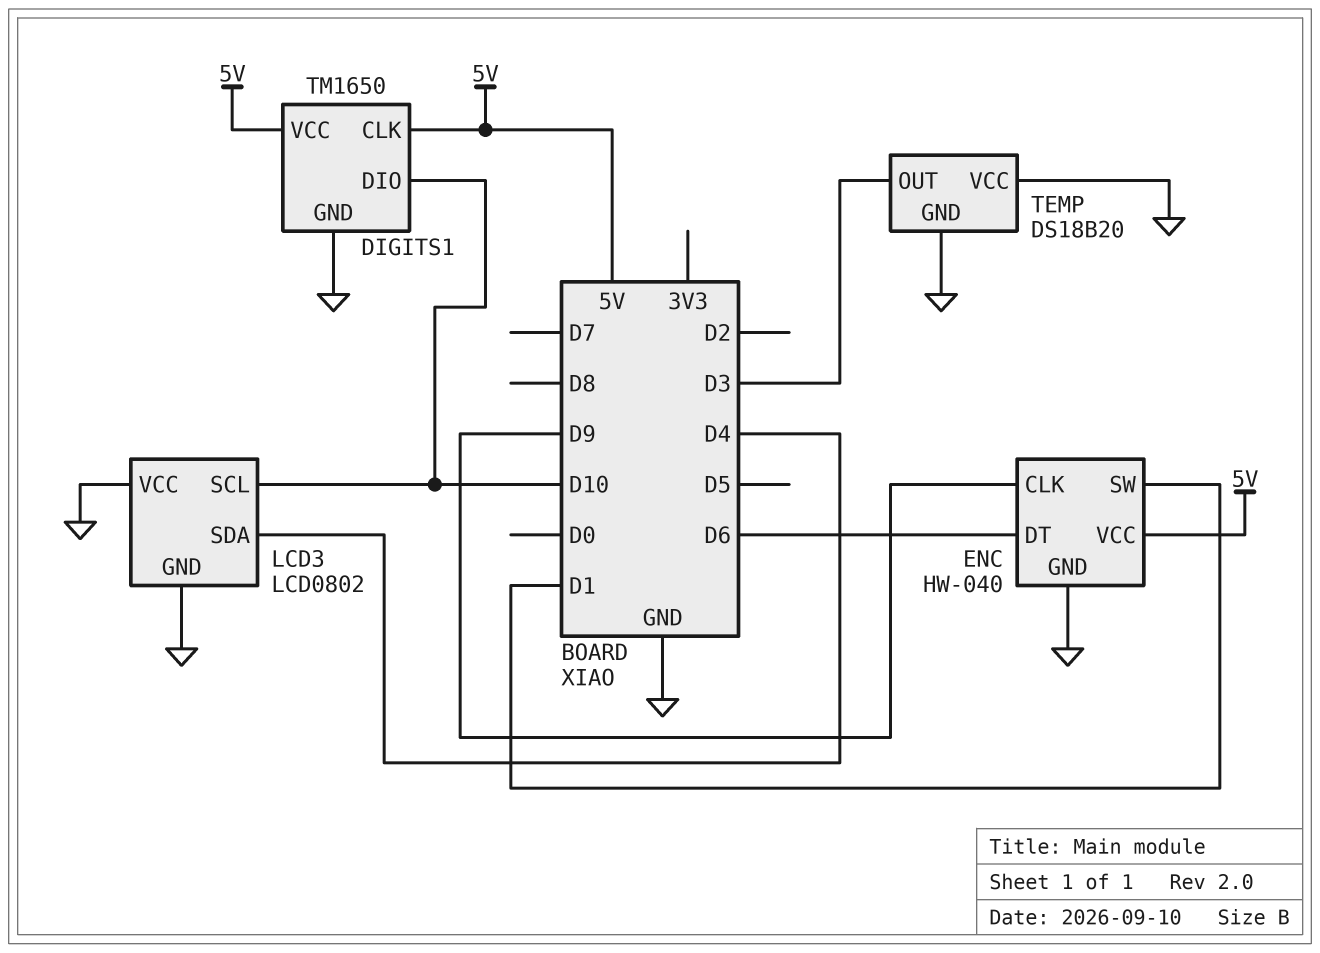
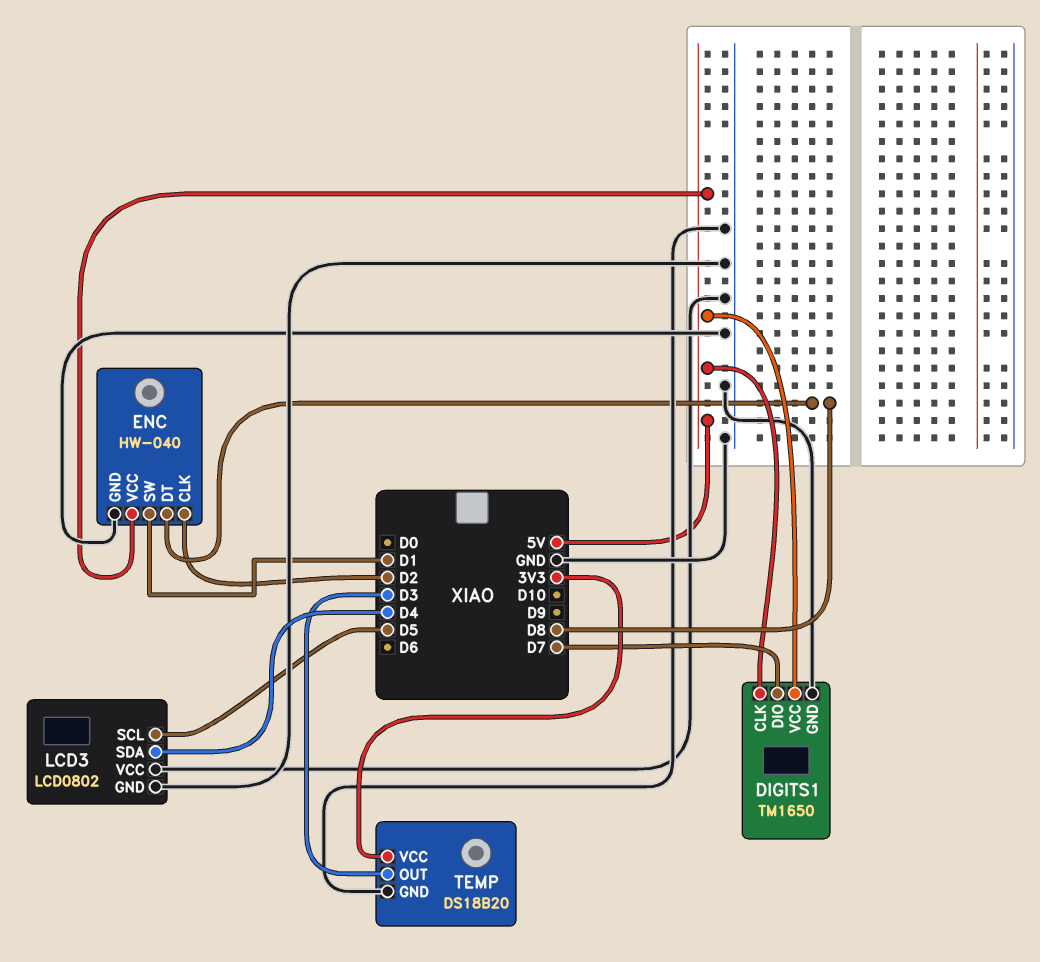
DIGITS1 pin DIO: D10 -> D7
ENC pin CLK: D9 -> D2
ENC pin DT: D6 -> D8
LCD3 pin SCL: D10 -> D5
TEMP pin VCC: GND -> 3V3

